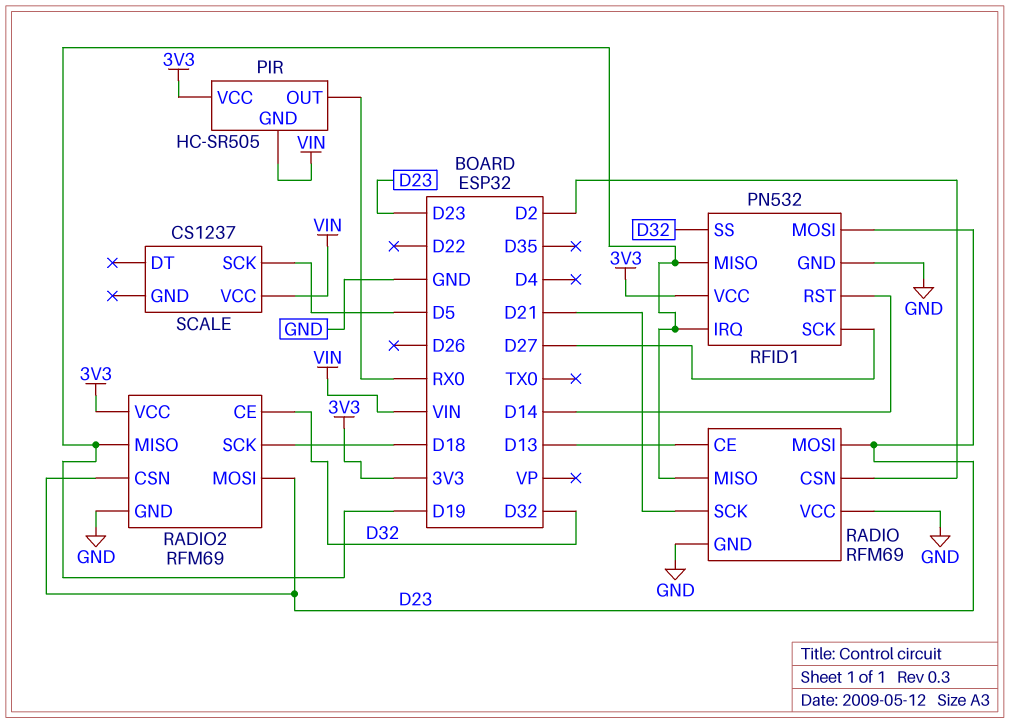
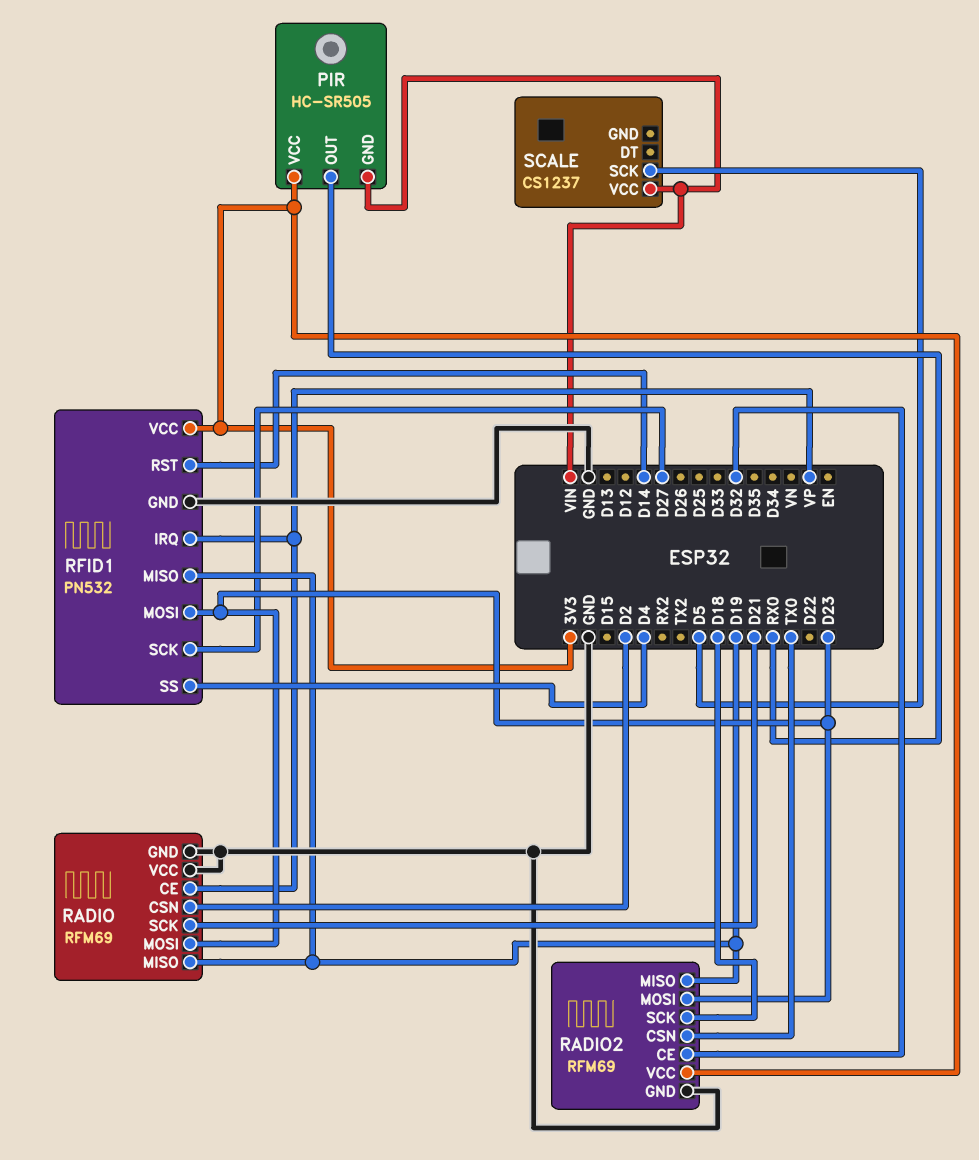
RADIO pin CE: D13 -> VP
RADIO2 pin CSN: D23 -> TX0
RFID1 pin IRQ: D19 -> VP
RFID1 pin SS: D32 -> D4

